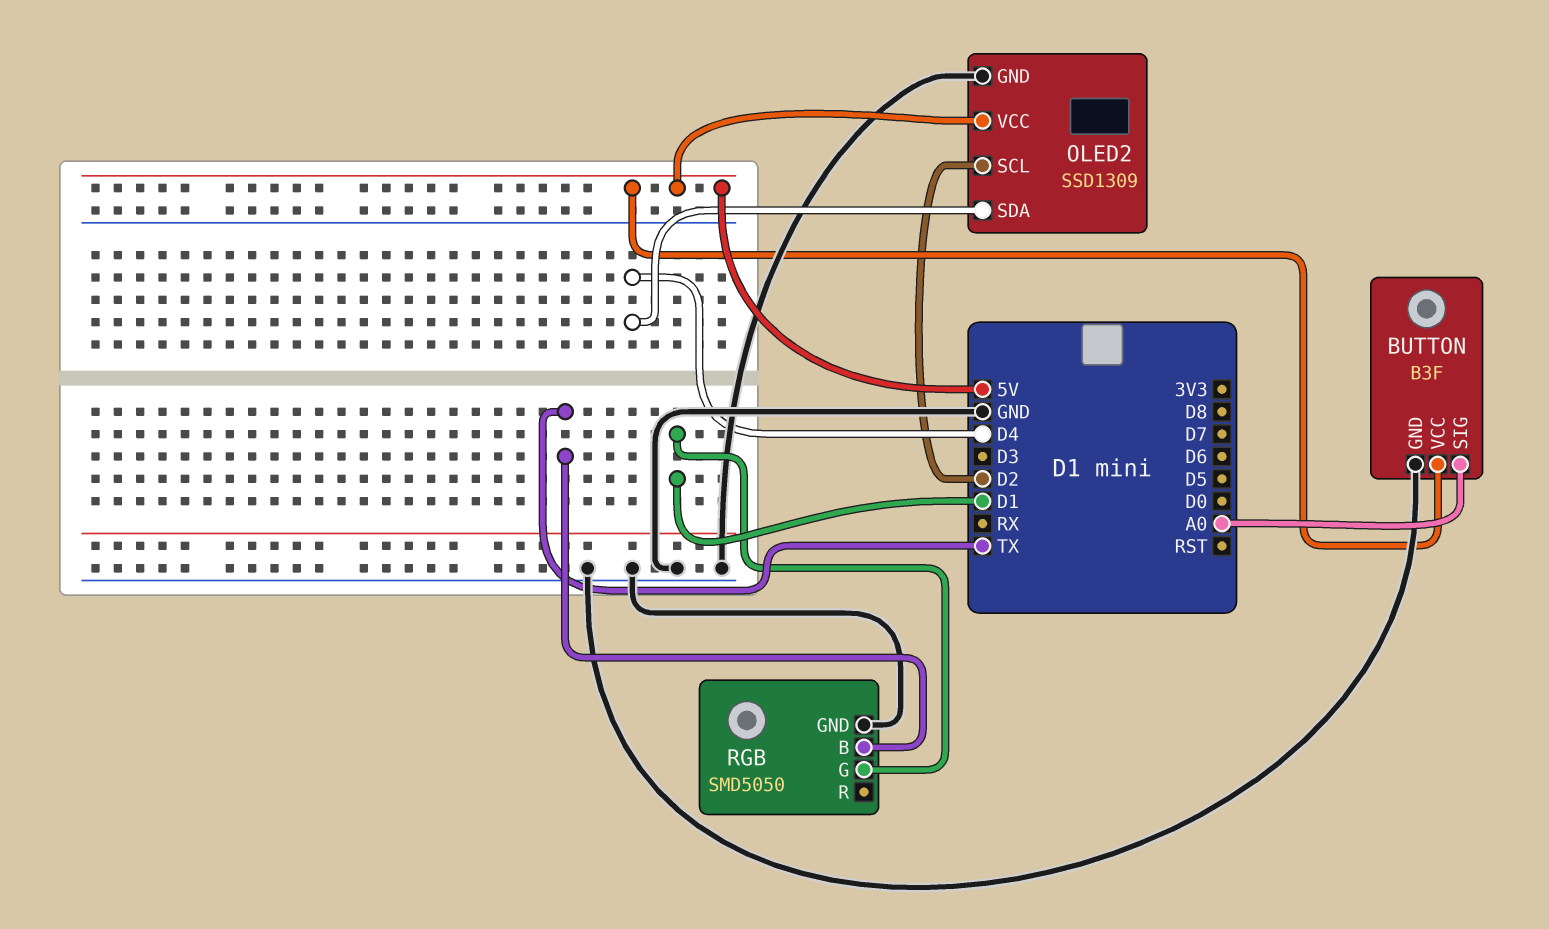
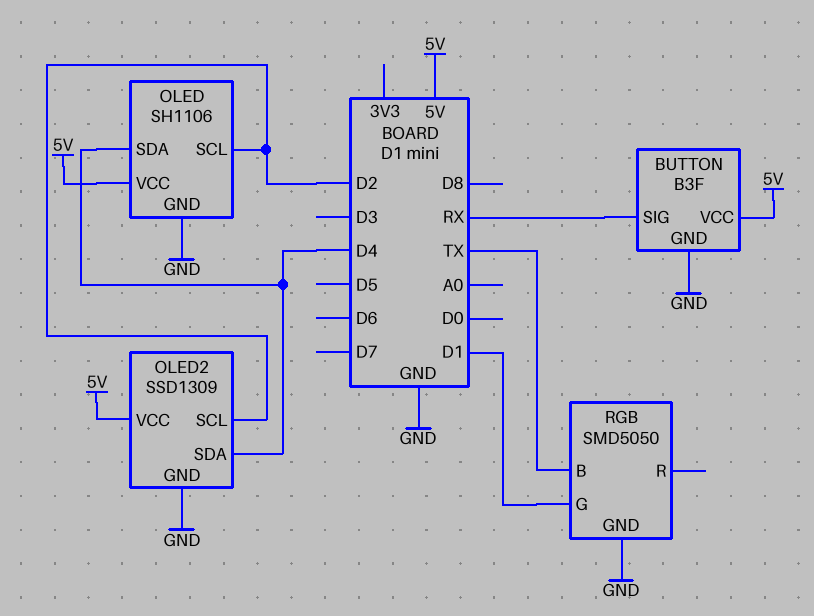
BUTTON pin SIG: A0 -> RX
OLED: none -> SH1106
OLED pin GND: none -> GND
OLED pin SCL: none -> D2
OLED pin SDA: none -> D4
OLED pin VCC: none -> 5V

